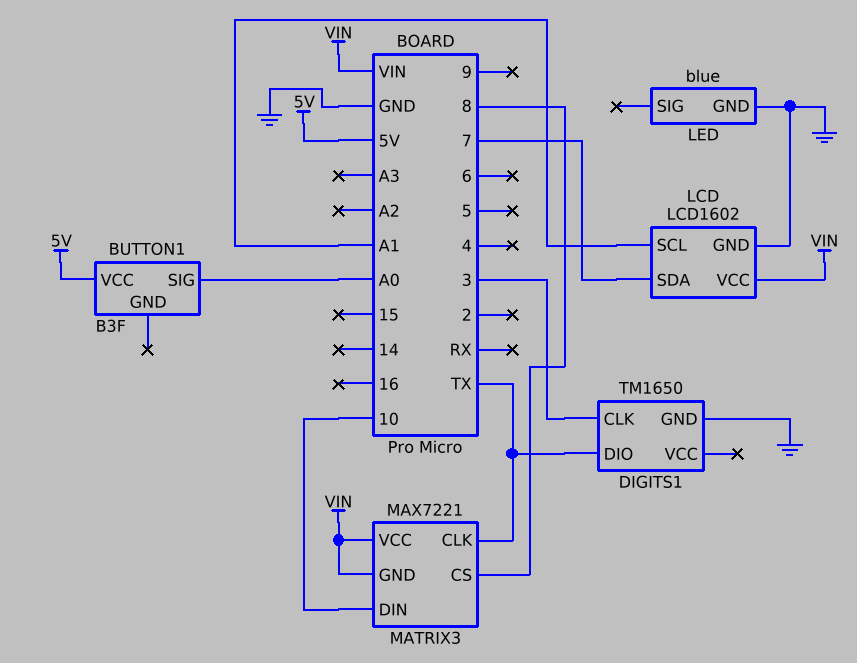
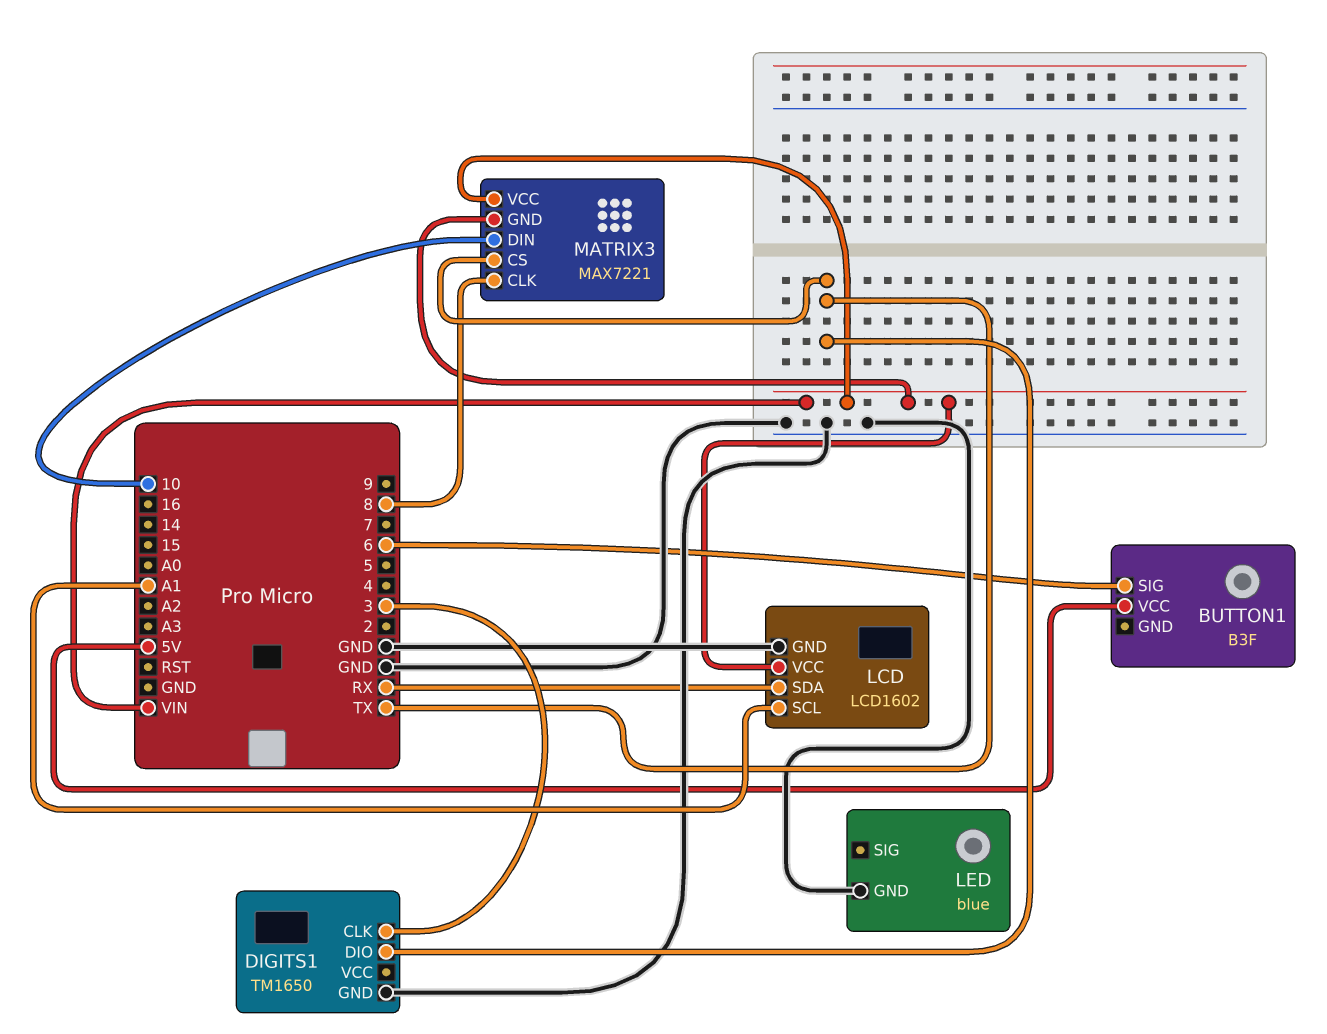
BUTTON1 pin SIG: A0 -> 6
LCD pin SDA: 7 -> RX
MATRIX3 pin CLK: TX -> 8
MATRIX3 pin CS: 8 -> TX

